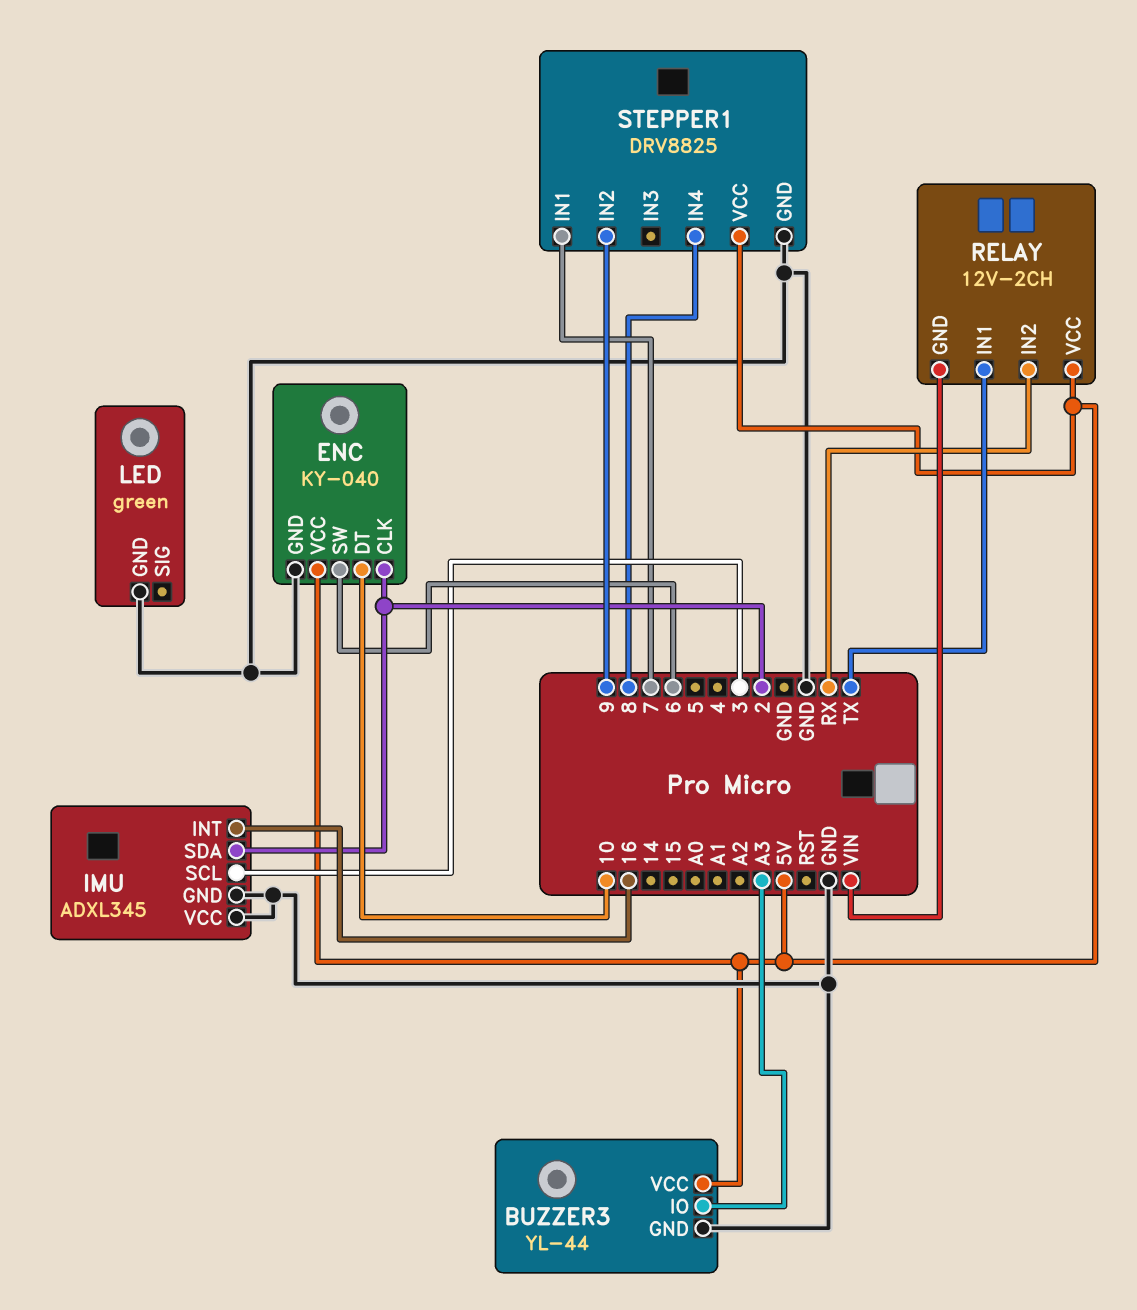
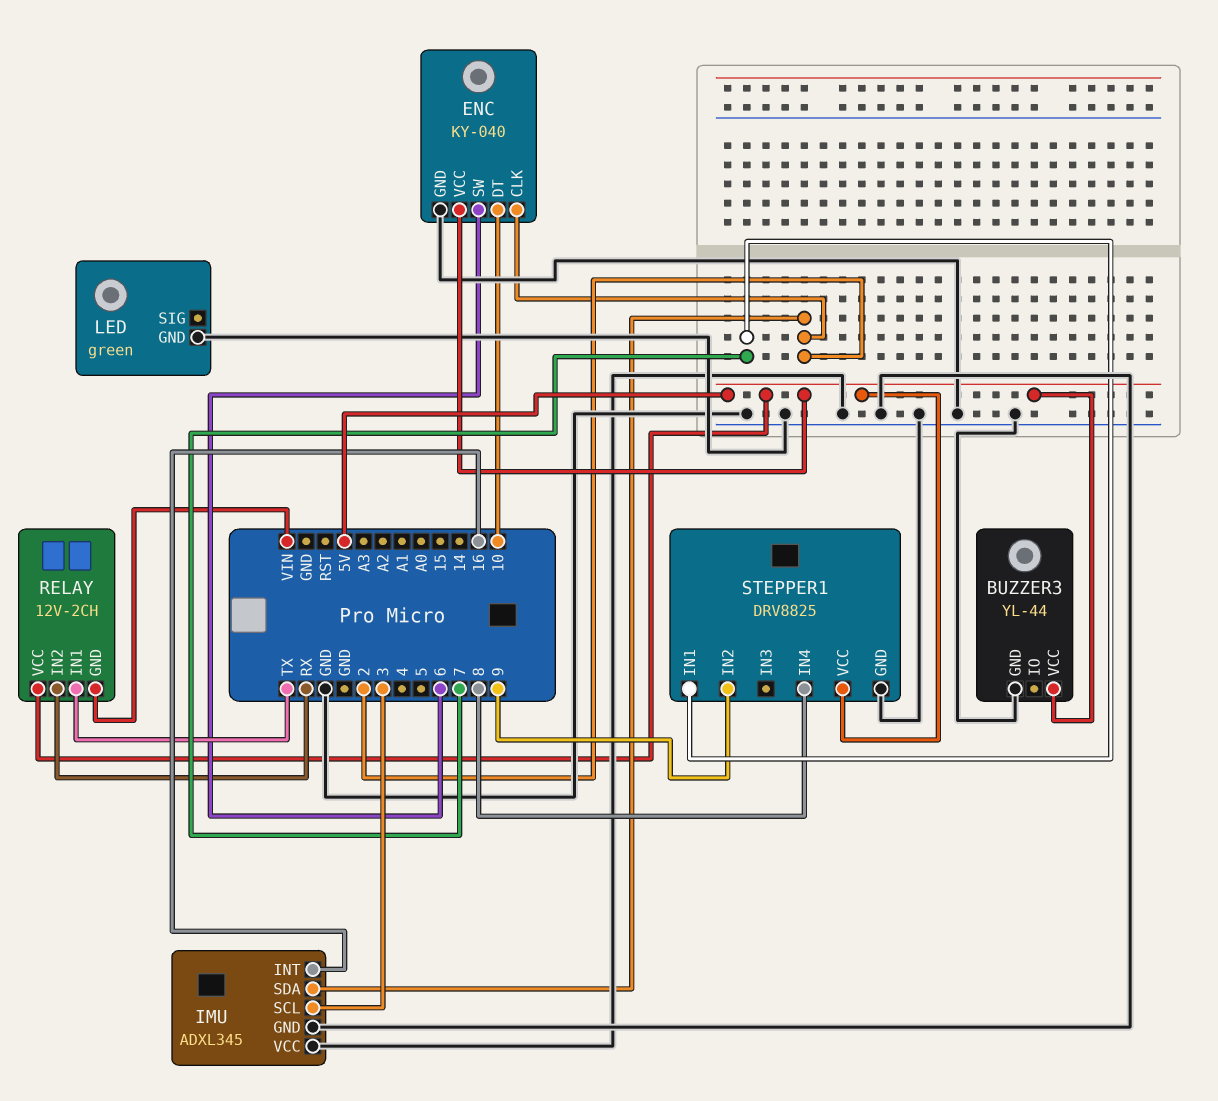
BUZZER3 pin IO: A3 -> none

